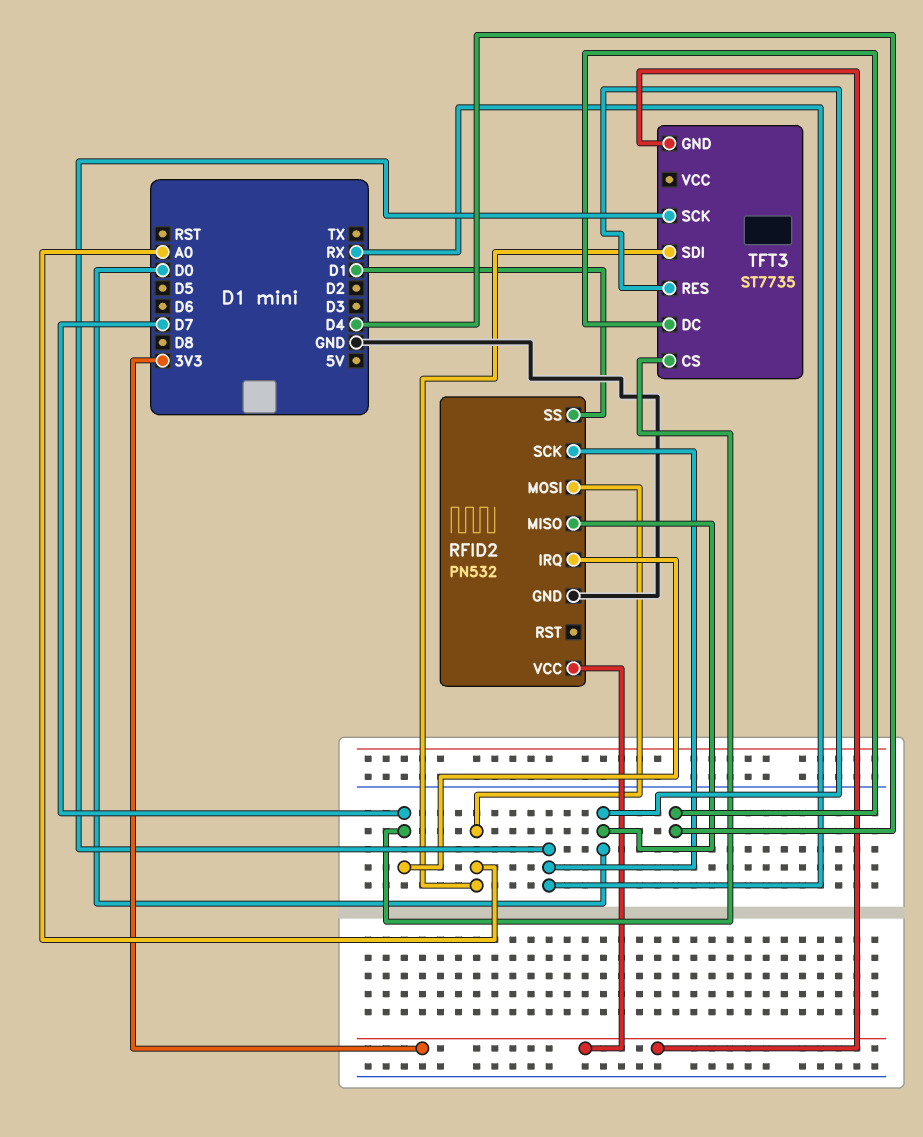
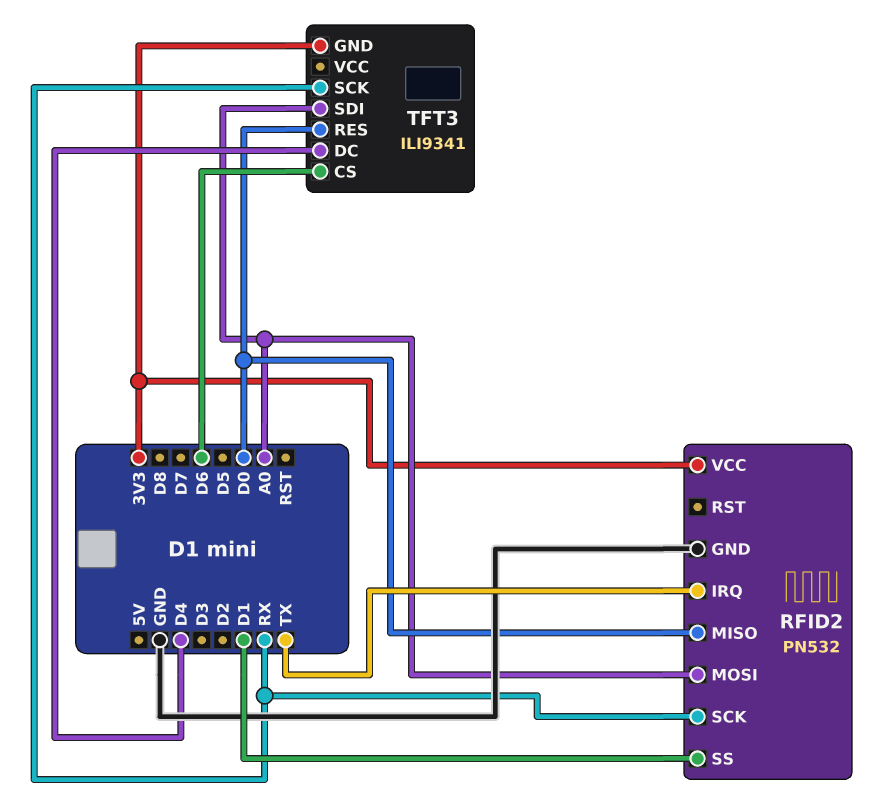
RFID2 pin IRQ: D7 -> TX
TFT3: ST7735 -> ILI9341
TFT3 pin CS: D7 -> D6

